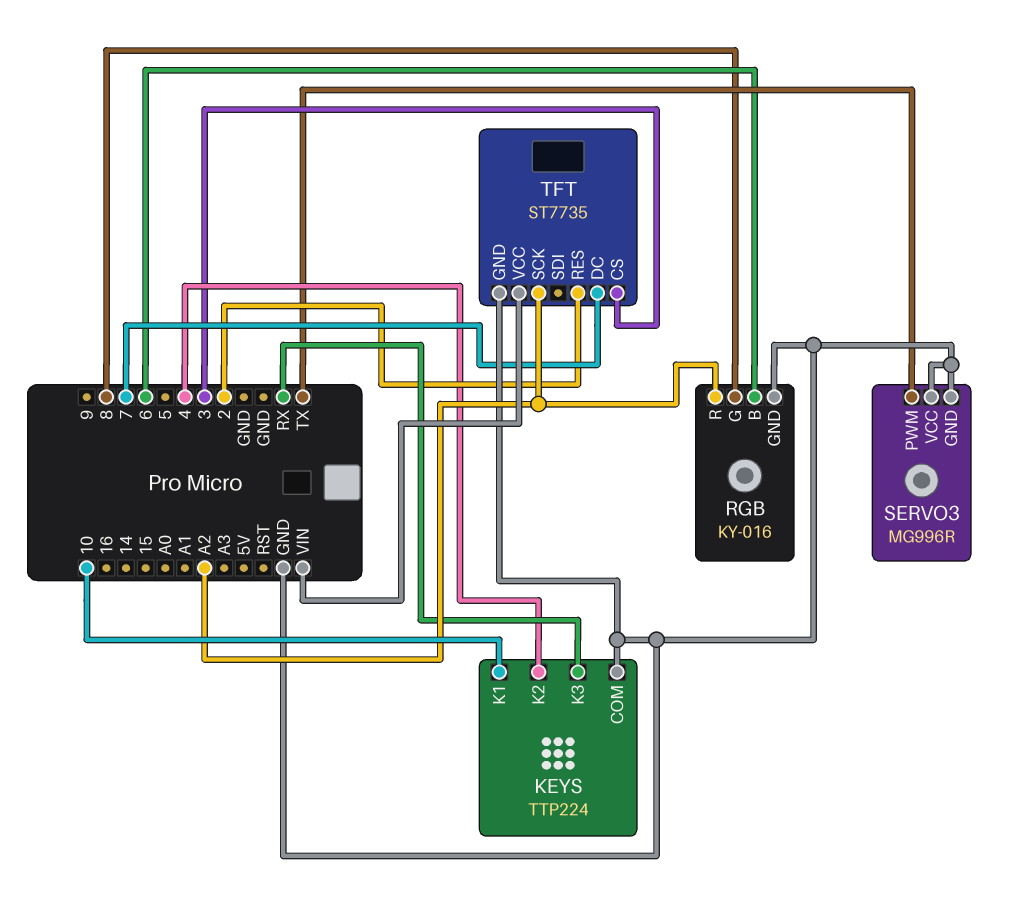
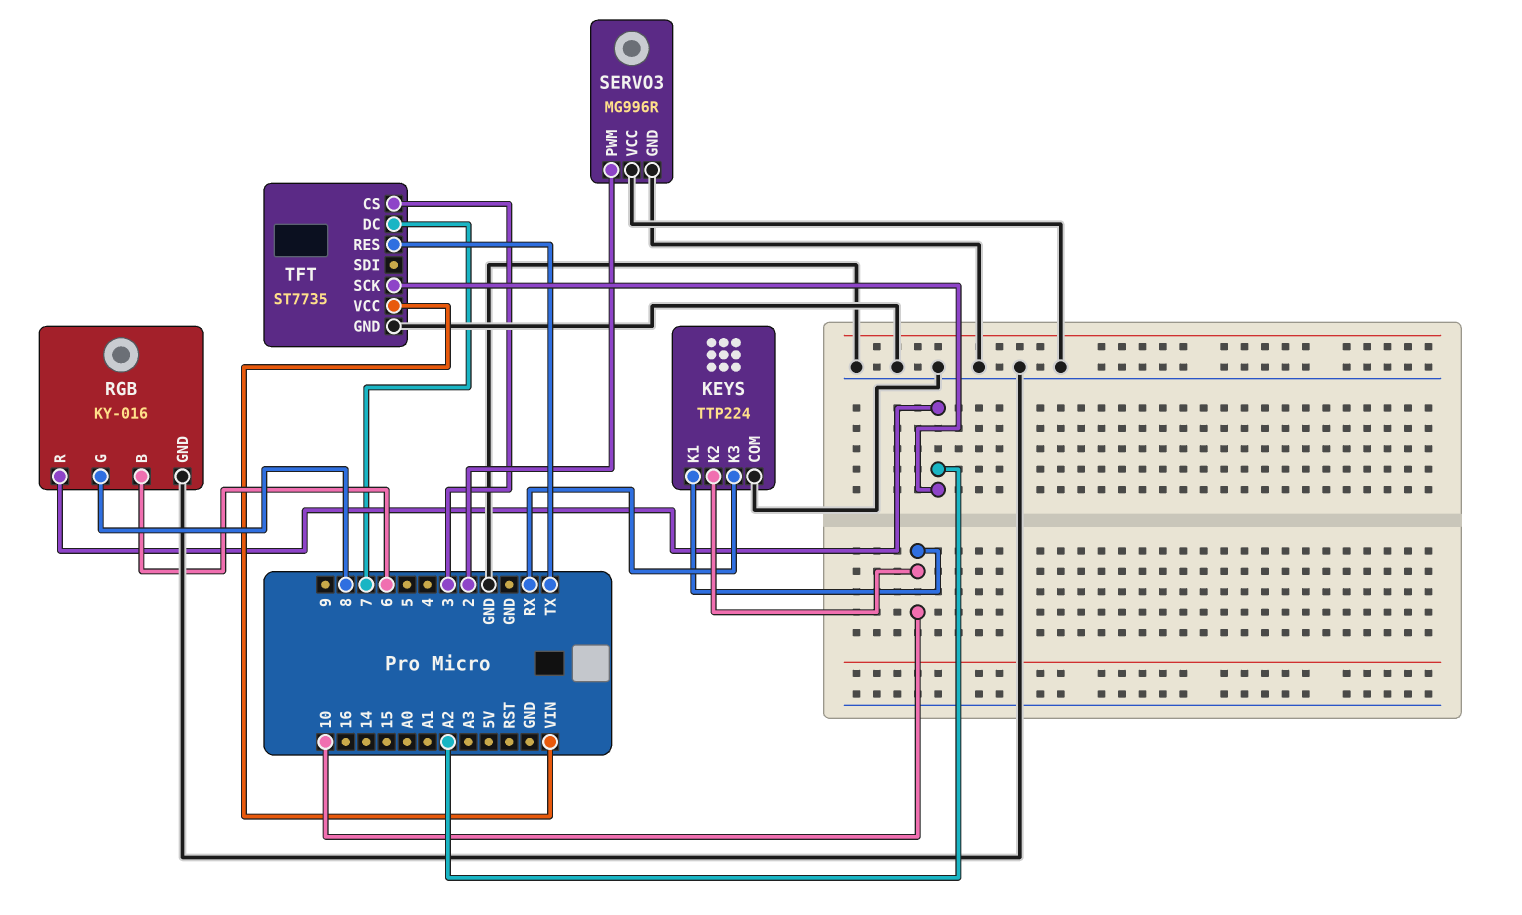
KEYS pin K2: 4 -> 10
SERVO3 pin PWM: TX -> 2
TFT pin RES: 2 -> TX

